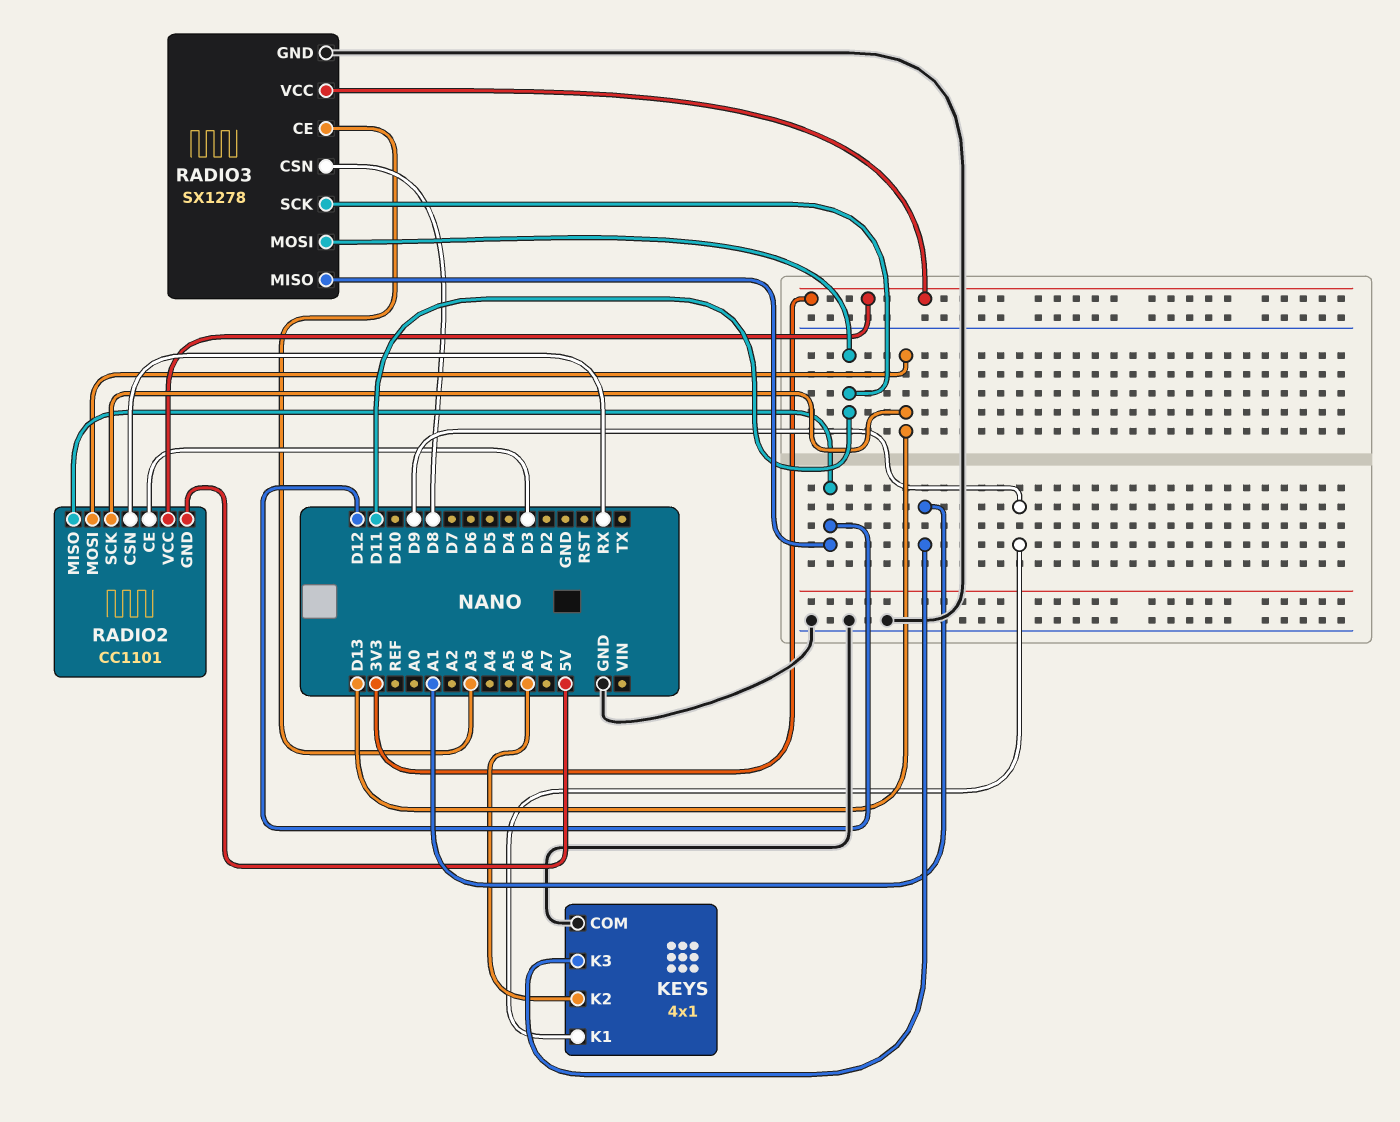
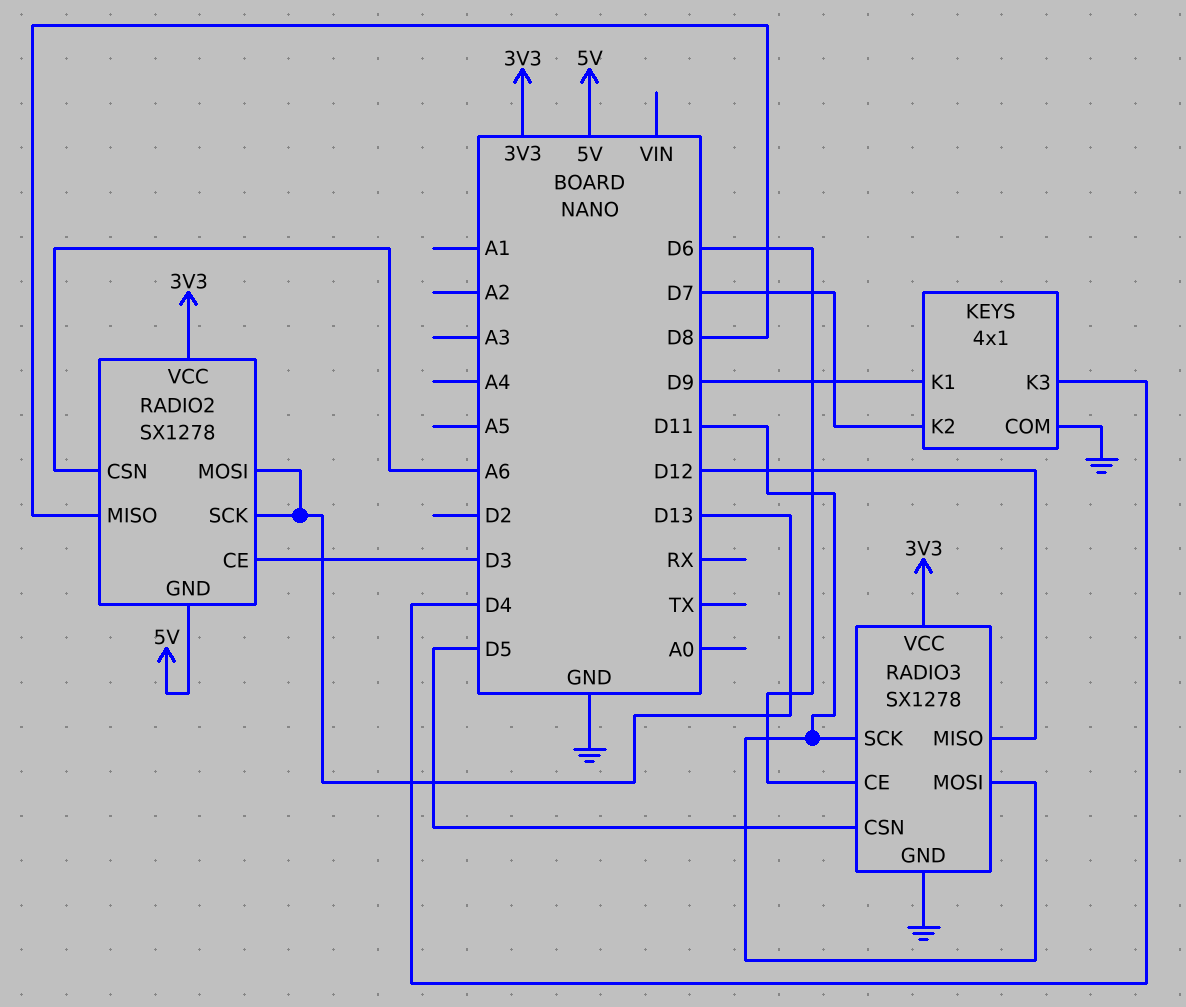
KEYS pin K2: A6 -> D7
KEYS pin K3: A1 -> D4
RADIO2: CC1101 -> SX1278
RADIO2 pin CSN: RX -> A6
RADIO2 pin MISO: D12 -> D8
RADIO3 pin CE: A3 -> D6
RADIO3 pin CSN: D8 -> D5

